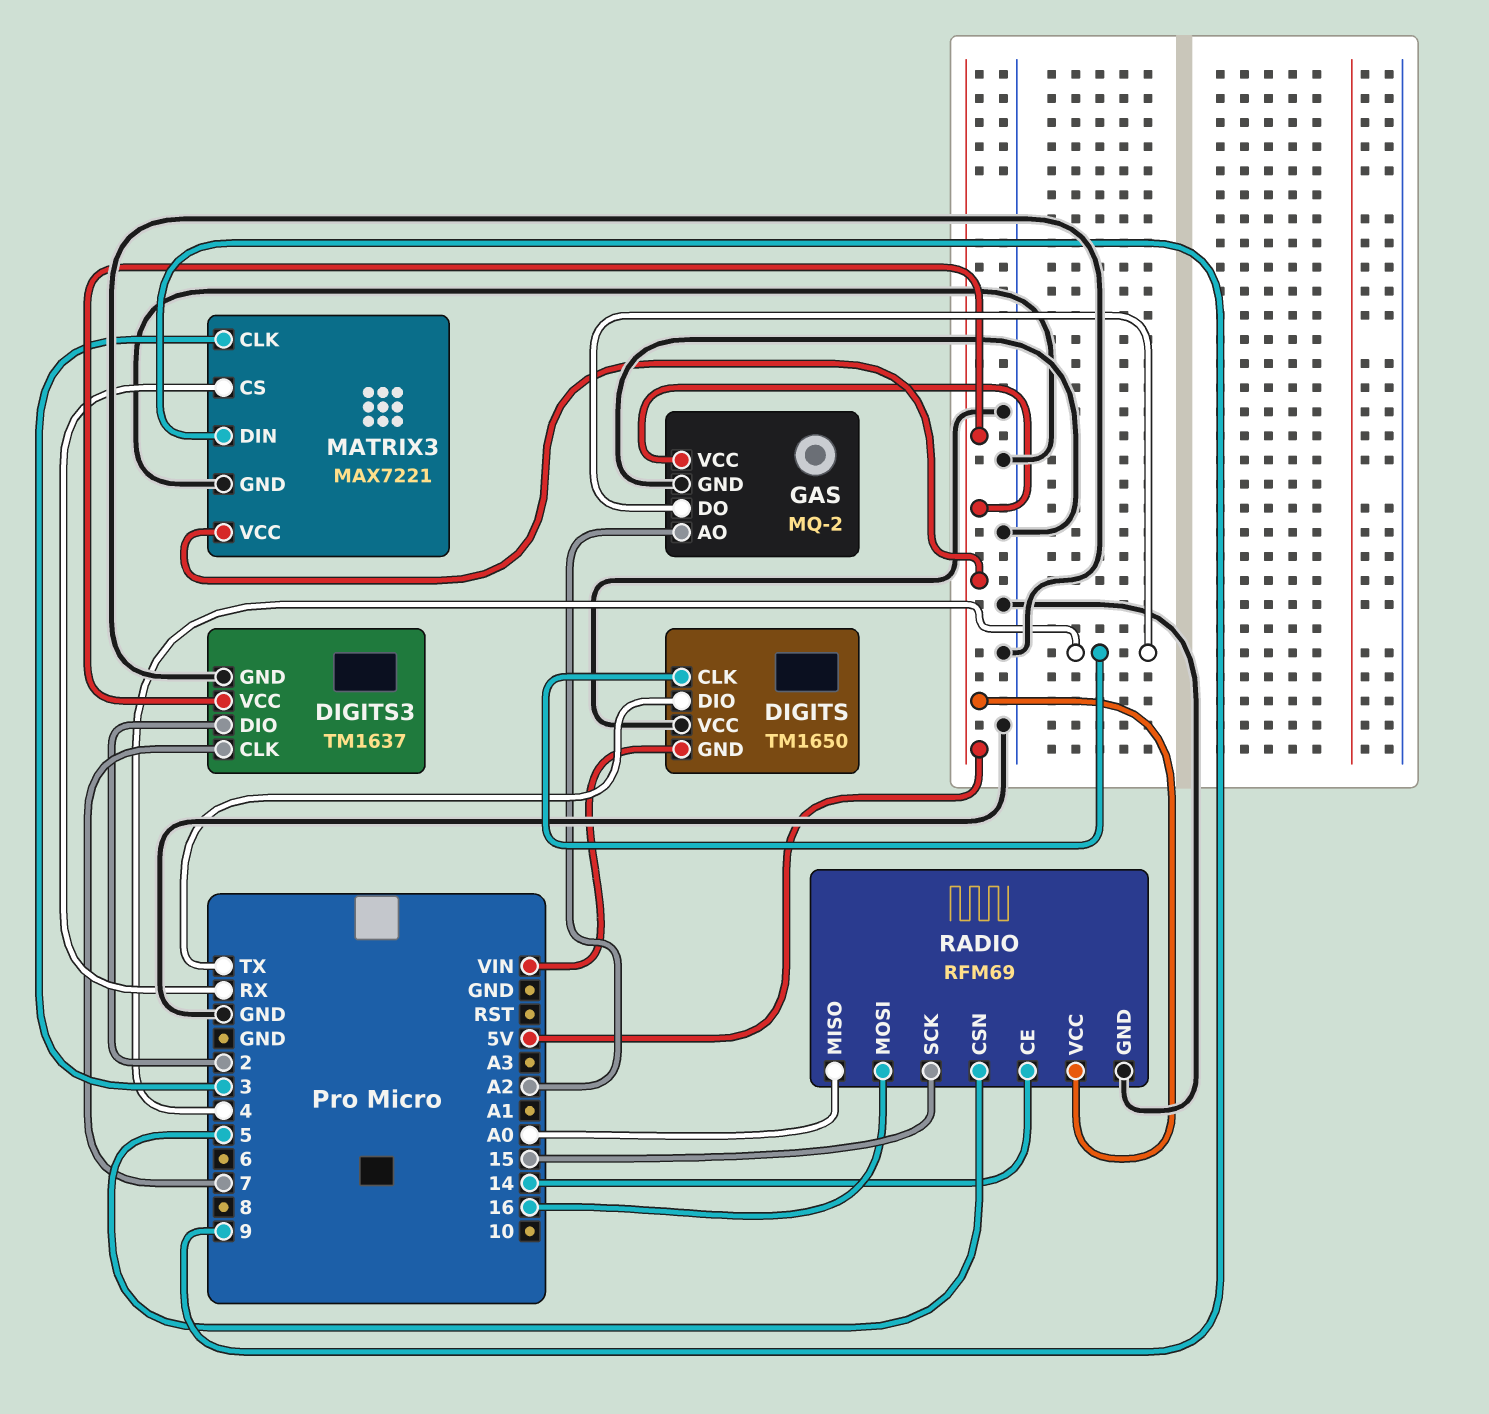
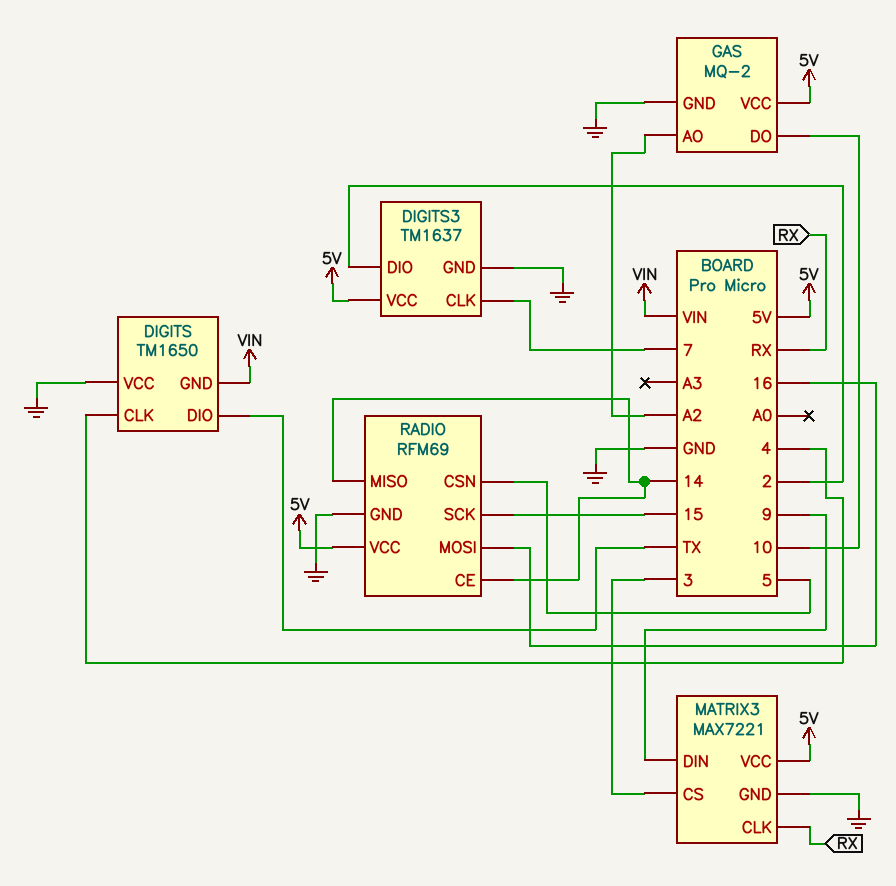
GAS pin DO: 4 -> 10
MATRIX3 pin CLK: 3 -> RX
MATRIX3 pin CS: RX -> 3
RADIO pin MISO: A0 -> 14

